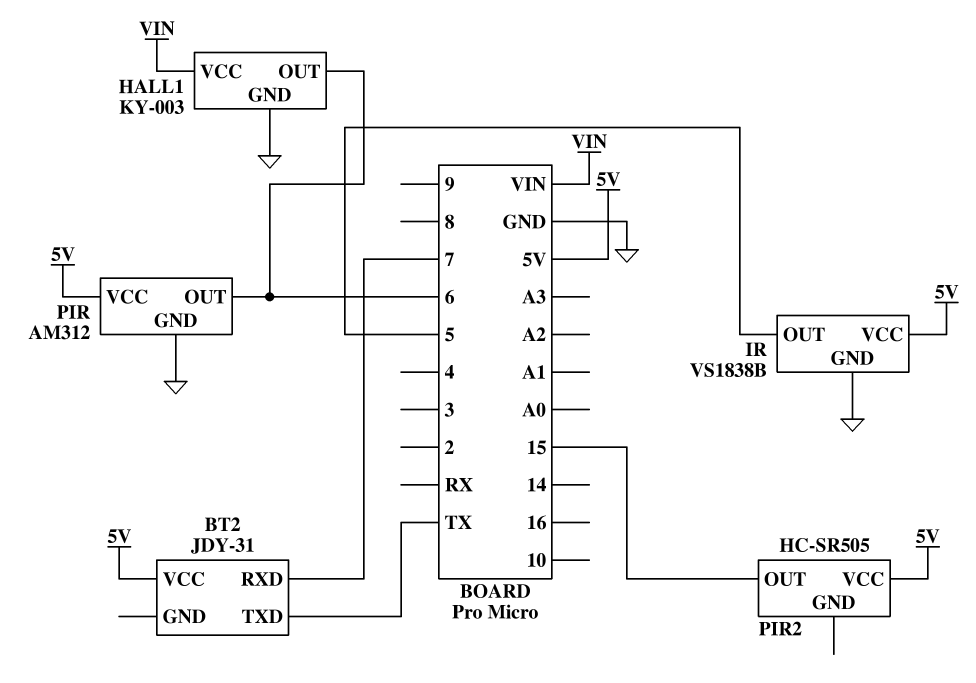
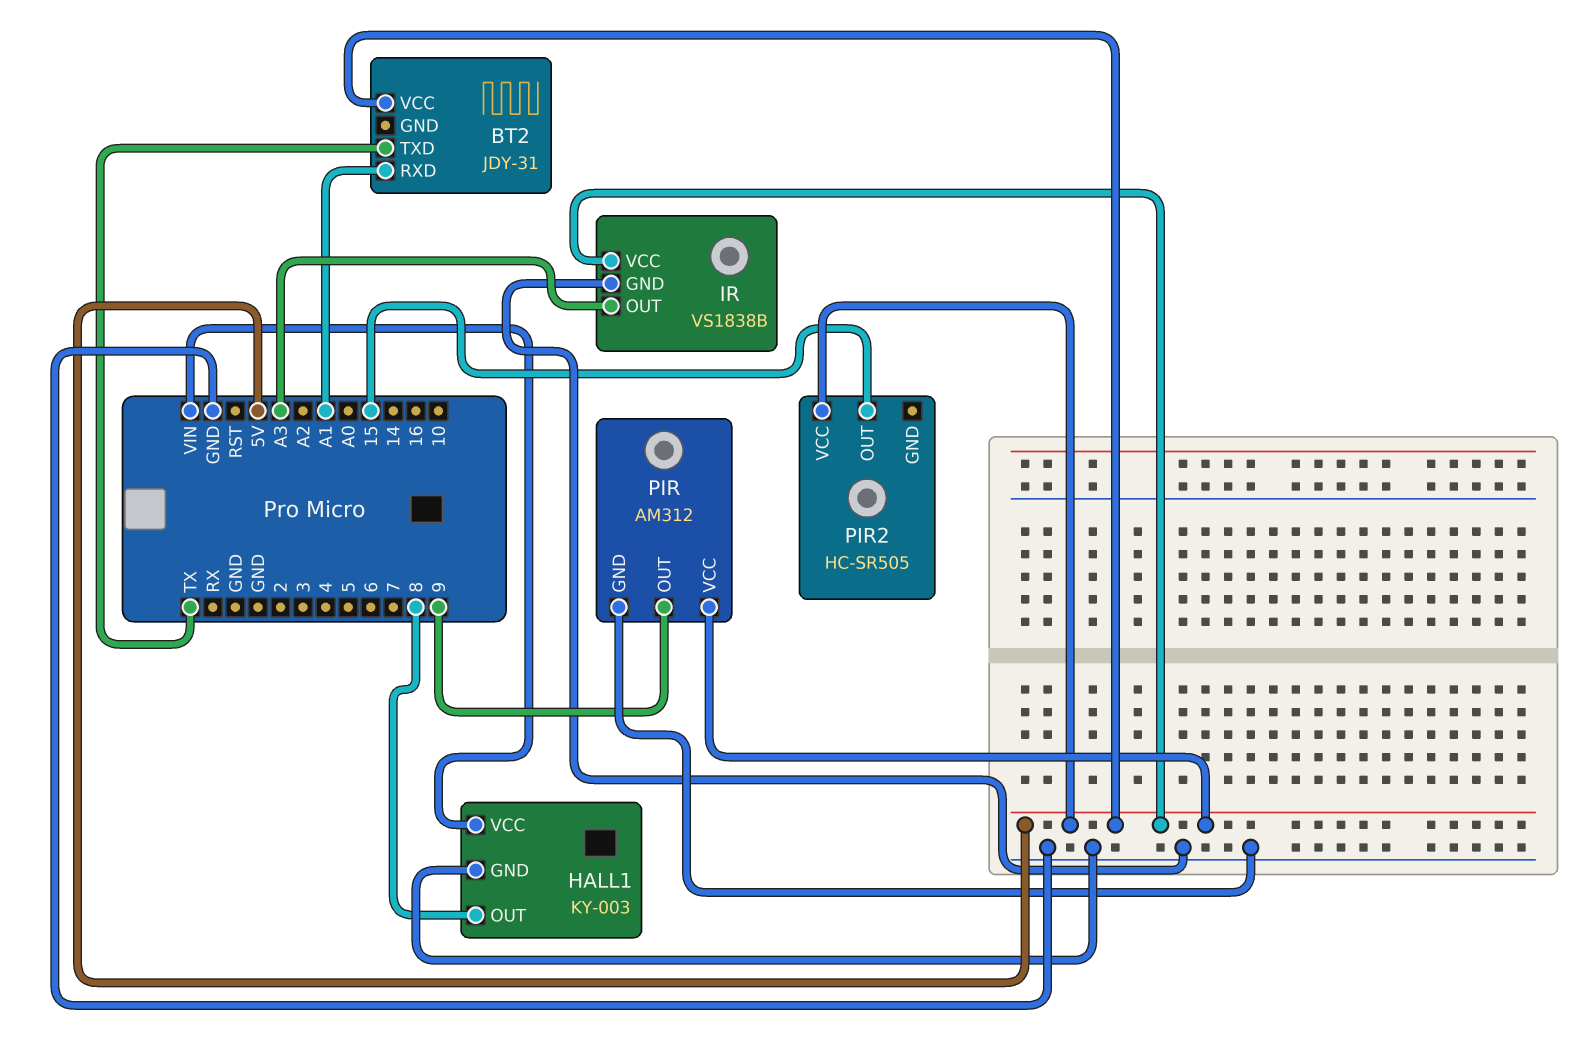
BT2 pin RXD: 7 -> A1
HALL1 pin OUT: 6 -> 8
IR pin OUT: 5 -> A3
PIR pin OUT: 6 -> 9

